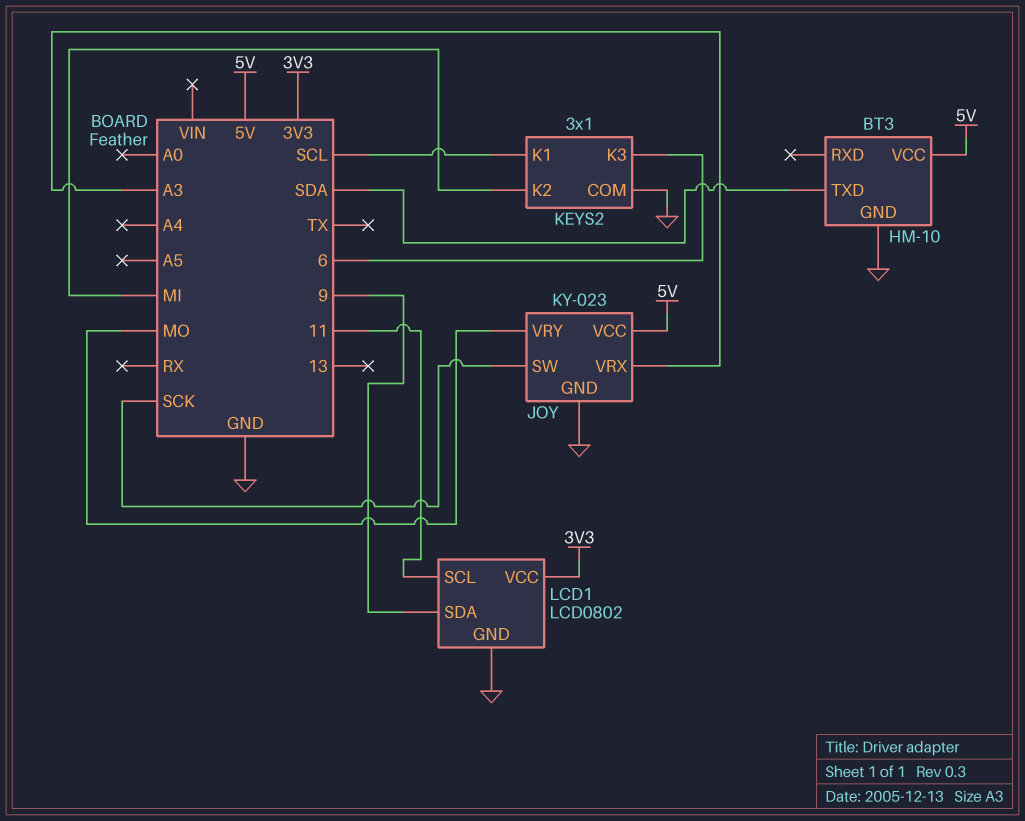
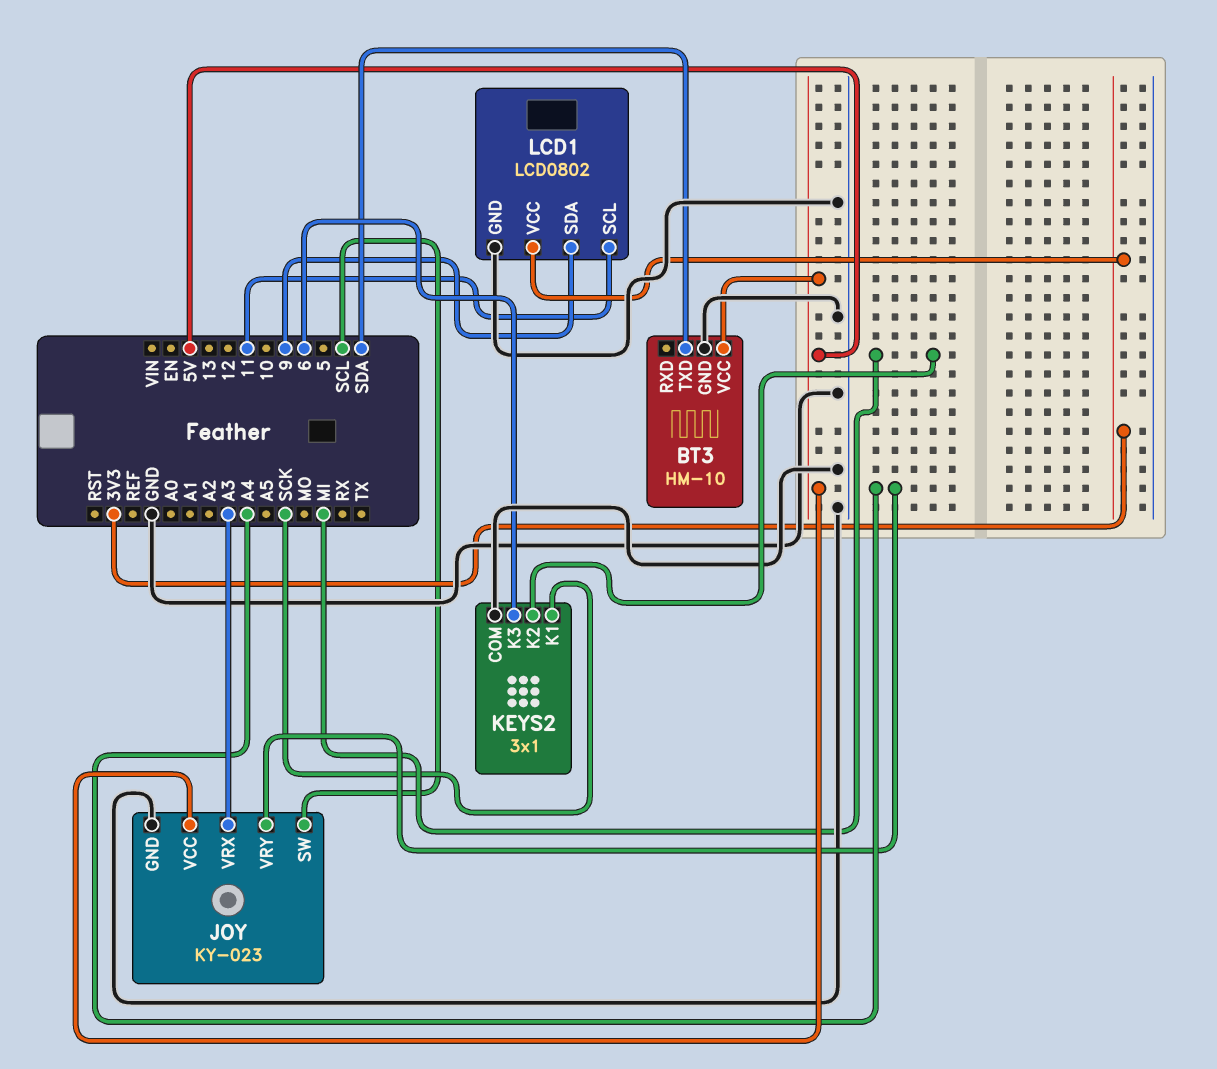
JOY pin SW: SCK -> SCL
JOY pin VRY: MO -> A4
KEYS2 pin K1: SCL -> SCK

